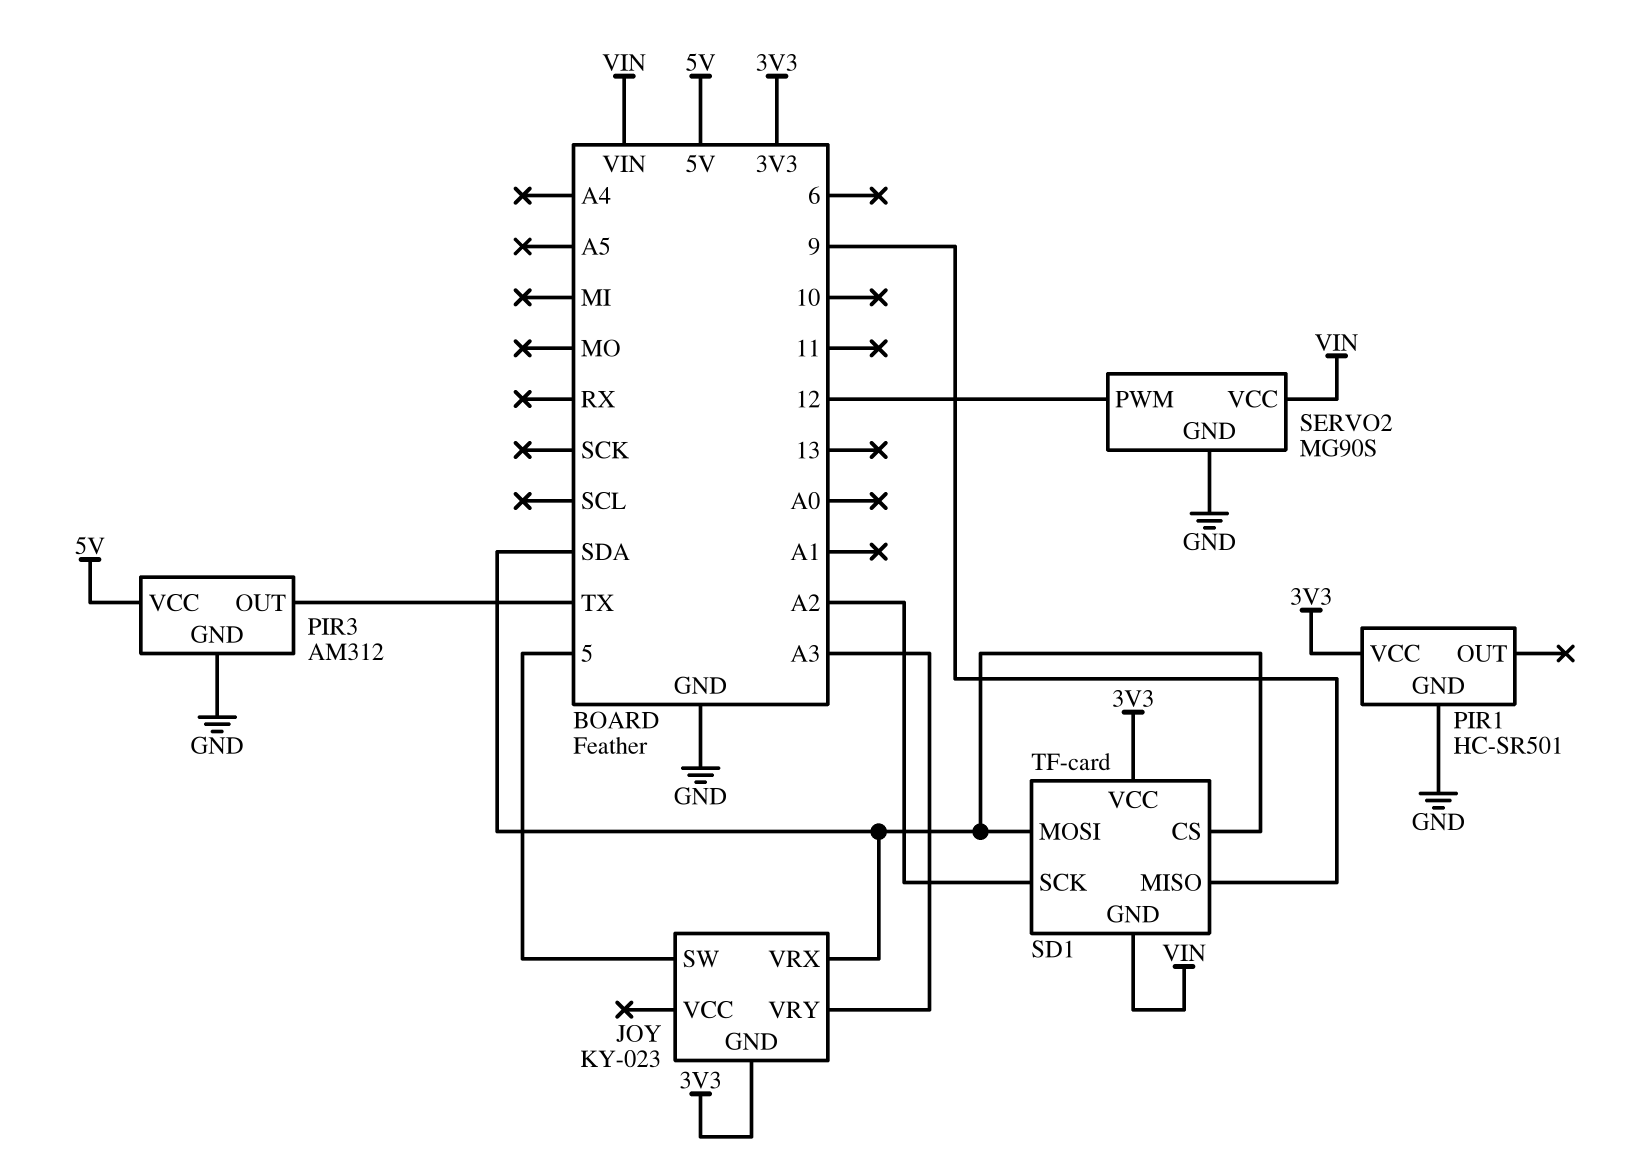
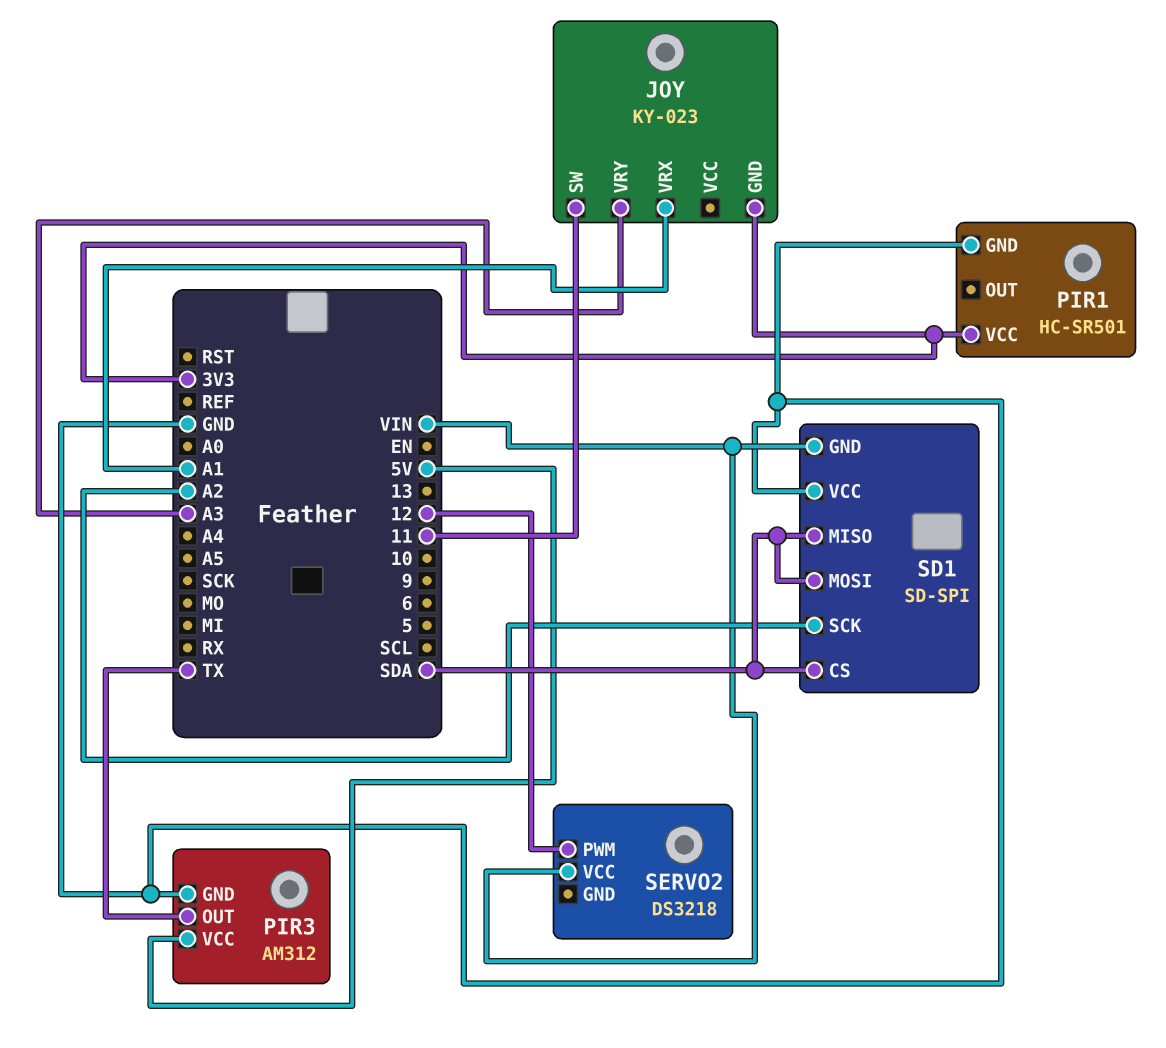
JOY pin SW: 5 -> 11
JOY pin VRX: SDA -> A1
SD1: TF-card -> SD-SPI
SD1 pin MISO: 9 -> SDA
SD1 pin VCC: 3V3 -> GND
SERVO2: MG90S -> DS3218
SERVO2 pin GND: GND -> none

